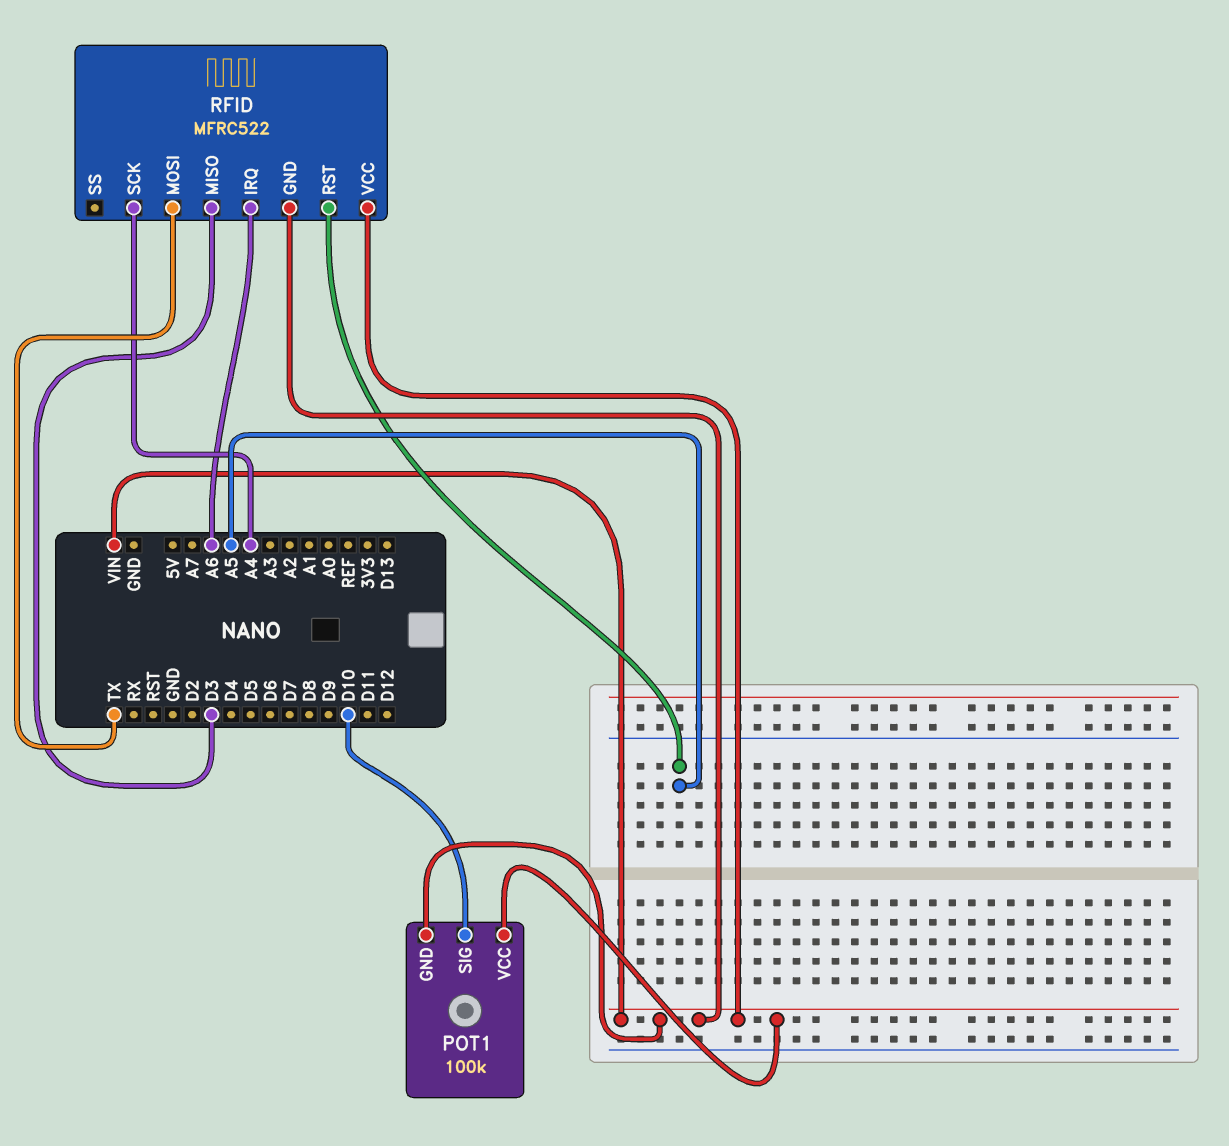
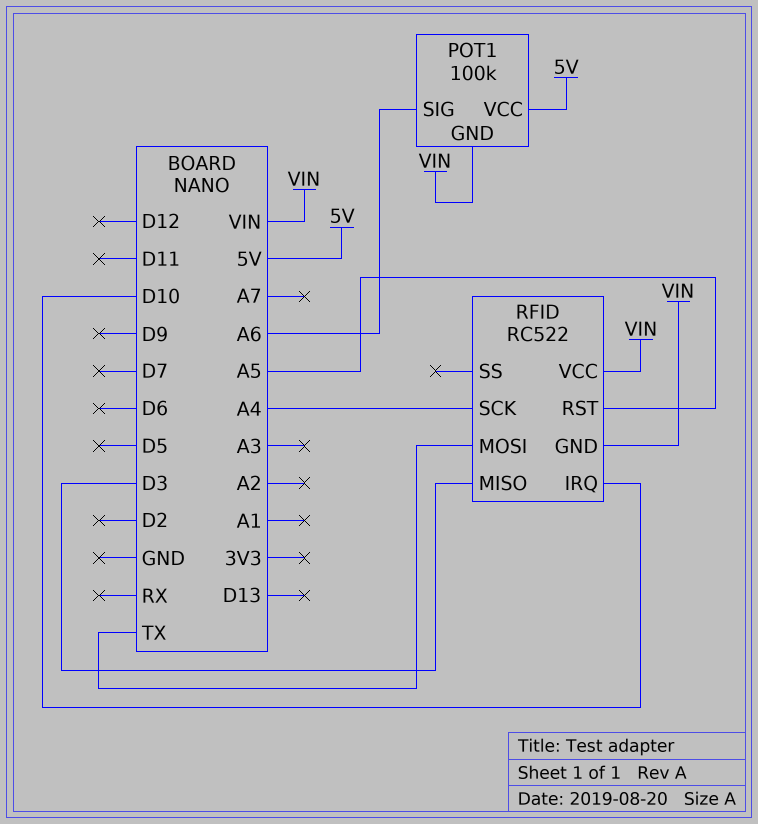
POT1 pin SIG: D10 -> A6
POT1 pin VCC: VIN -> 5V
RFID: MFRC522 -> RC522
RFID pin IRQ: A6 -> D10

